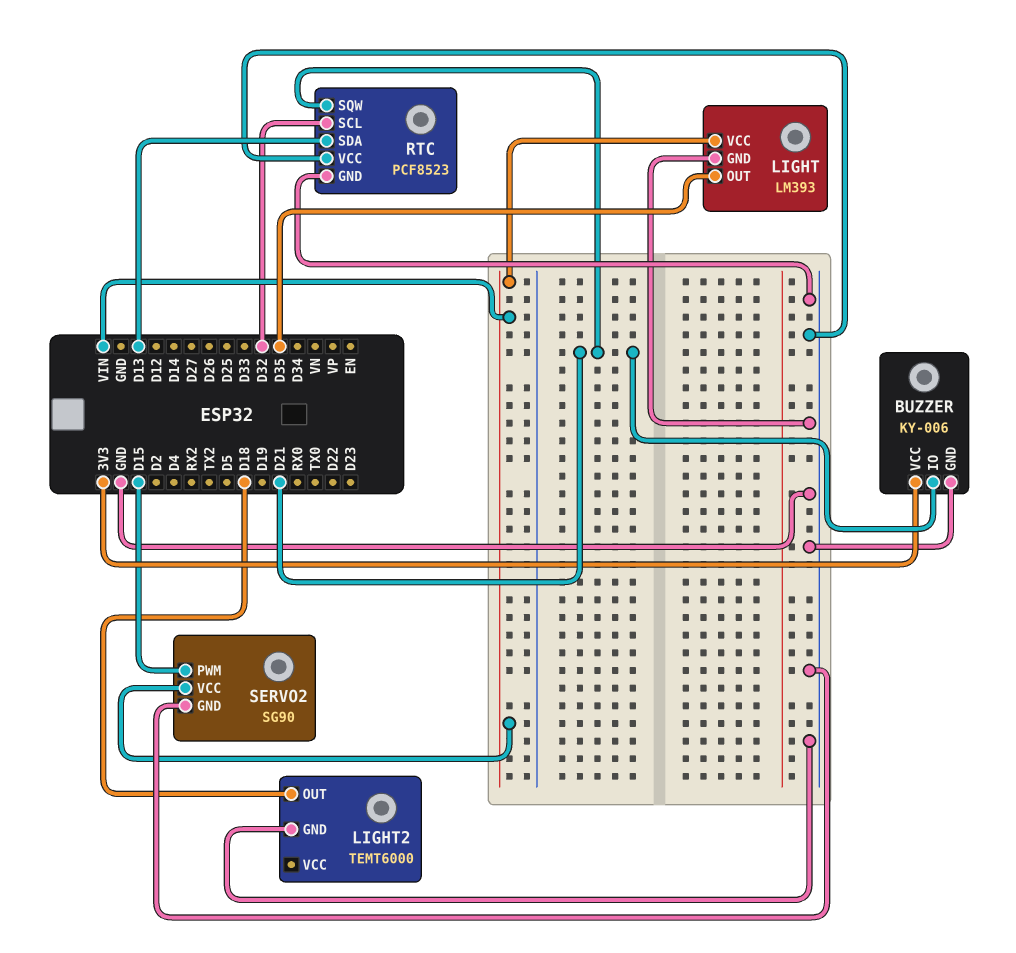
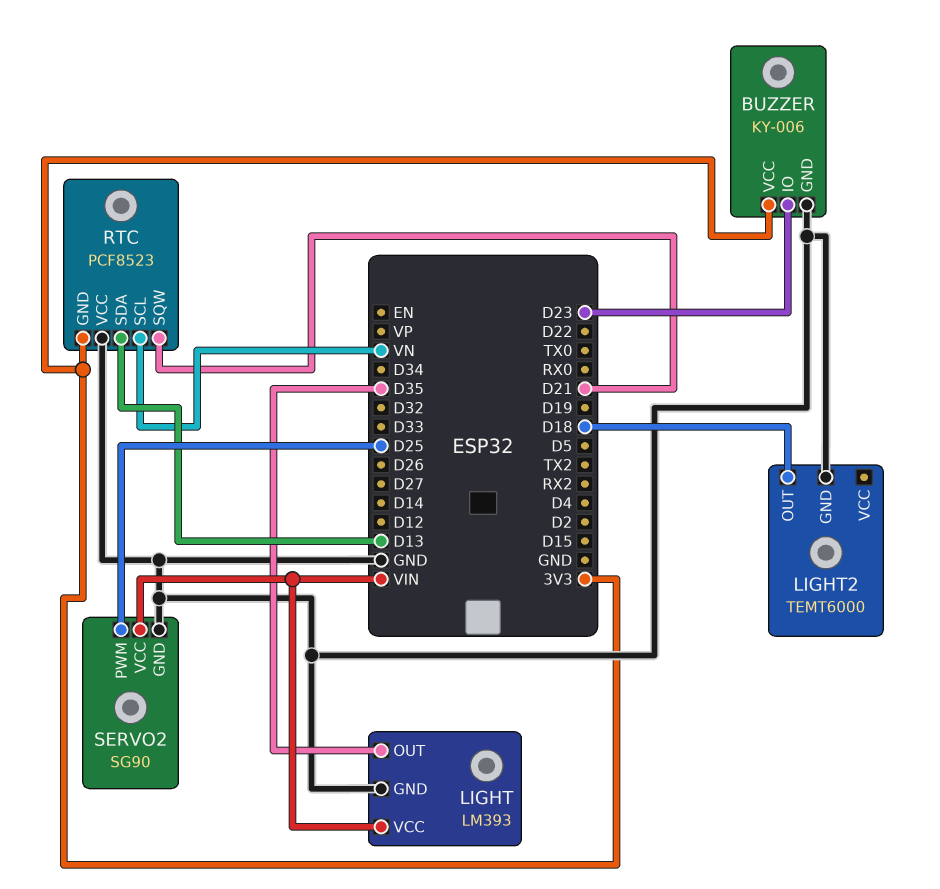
BUZZER pin IO: D21 -> D23
RTC pin GND: GND -> 3V3
RTC pin SCL: D32 -> VN
SERVO2 pin PWM: D15 -> D25

